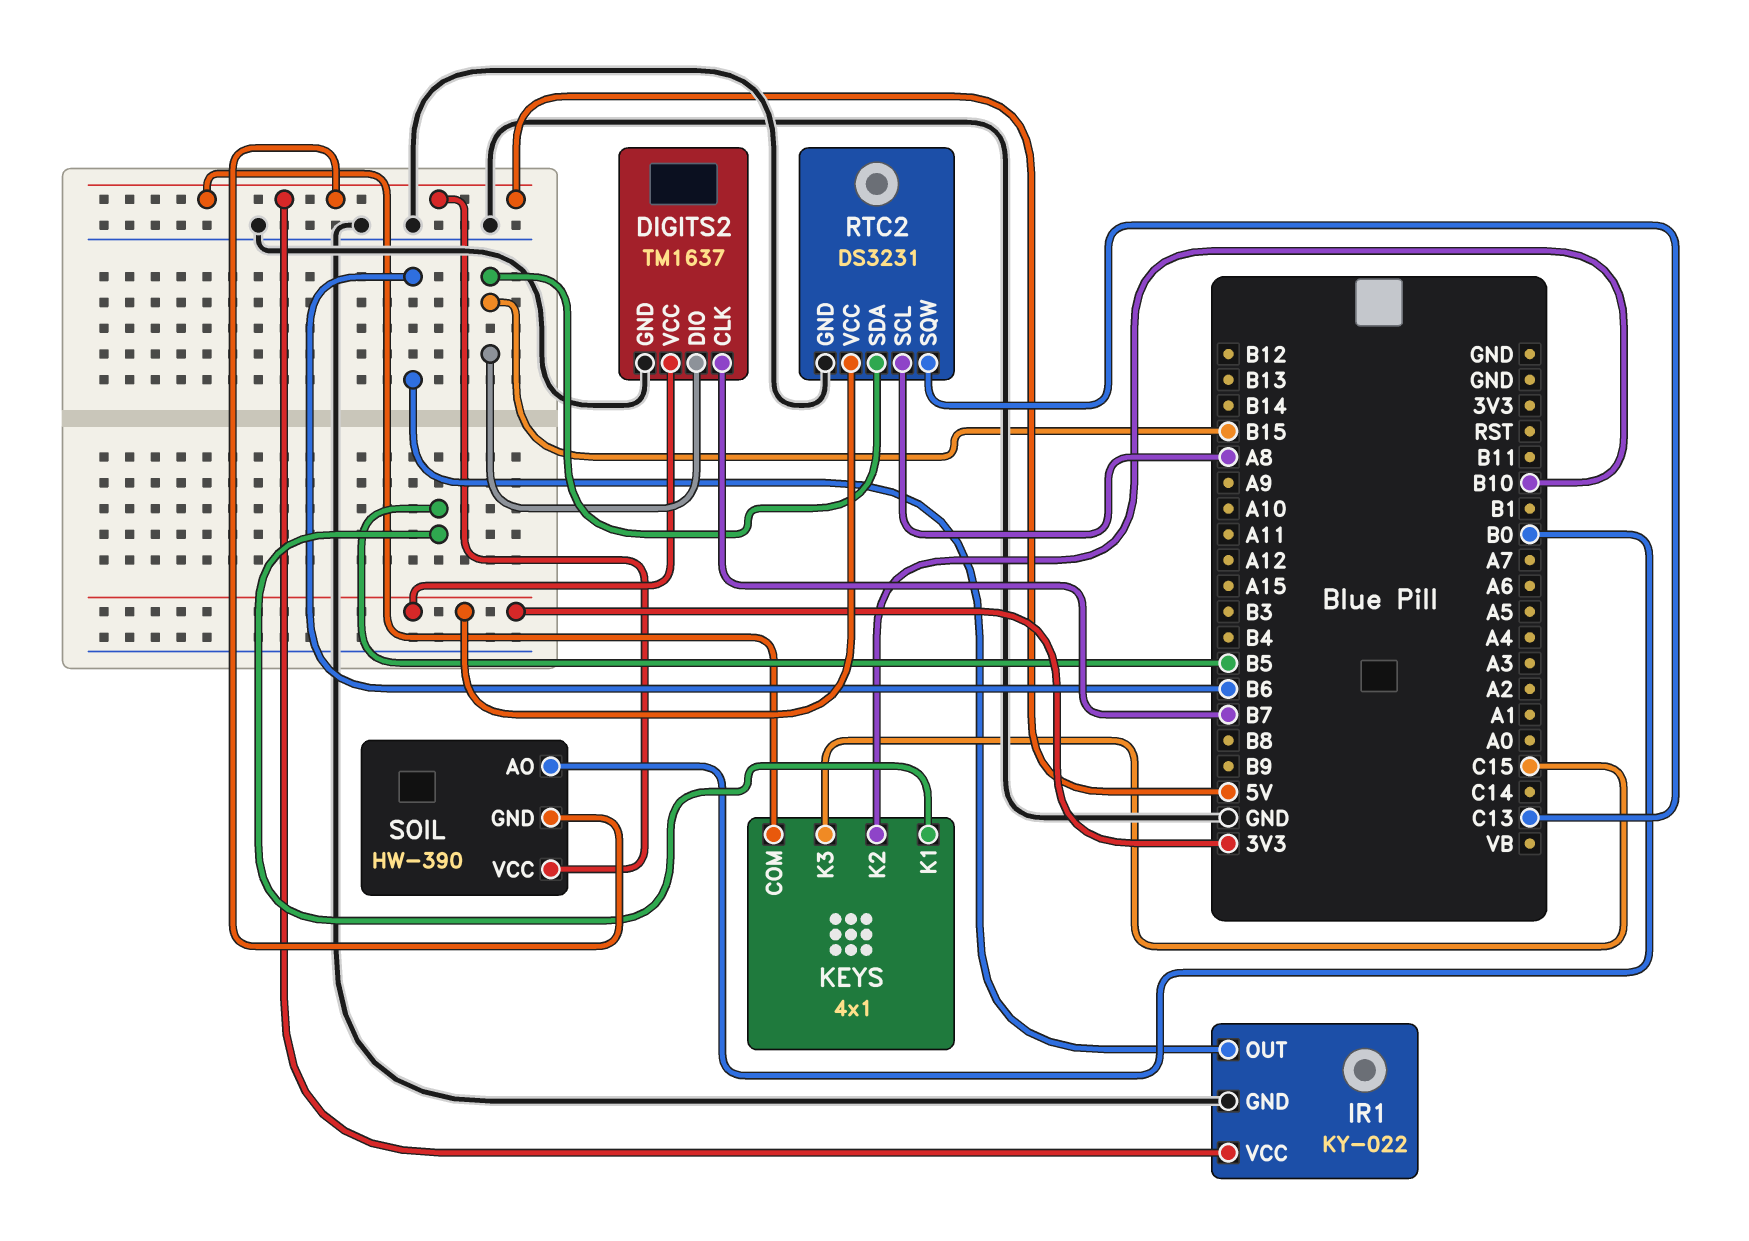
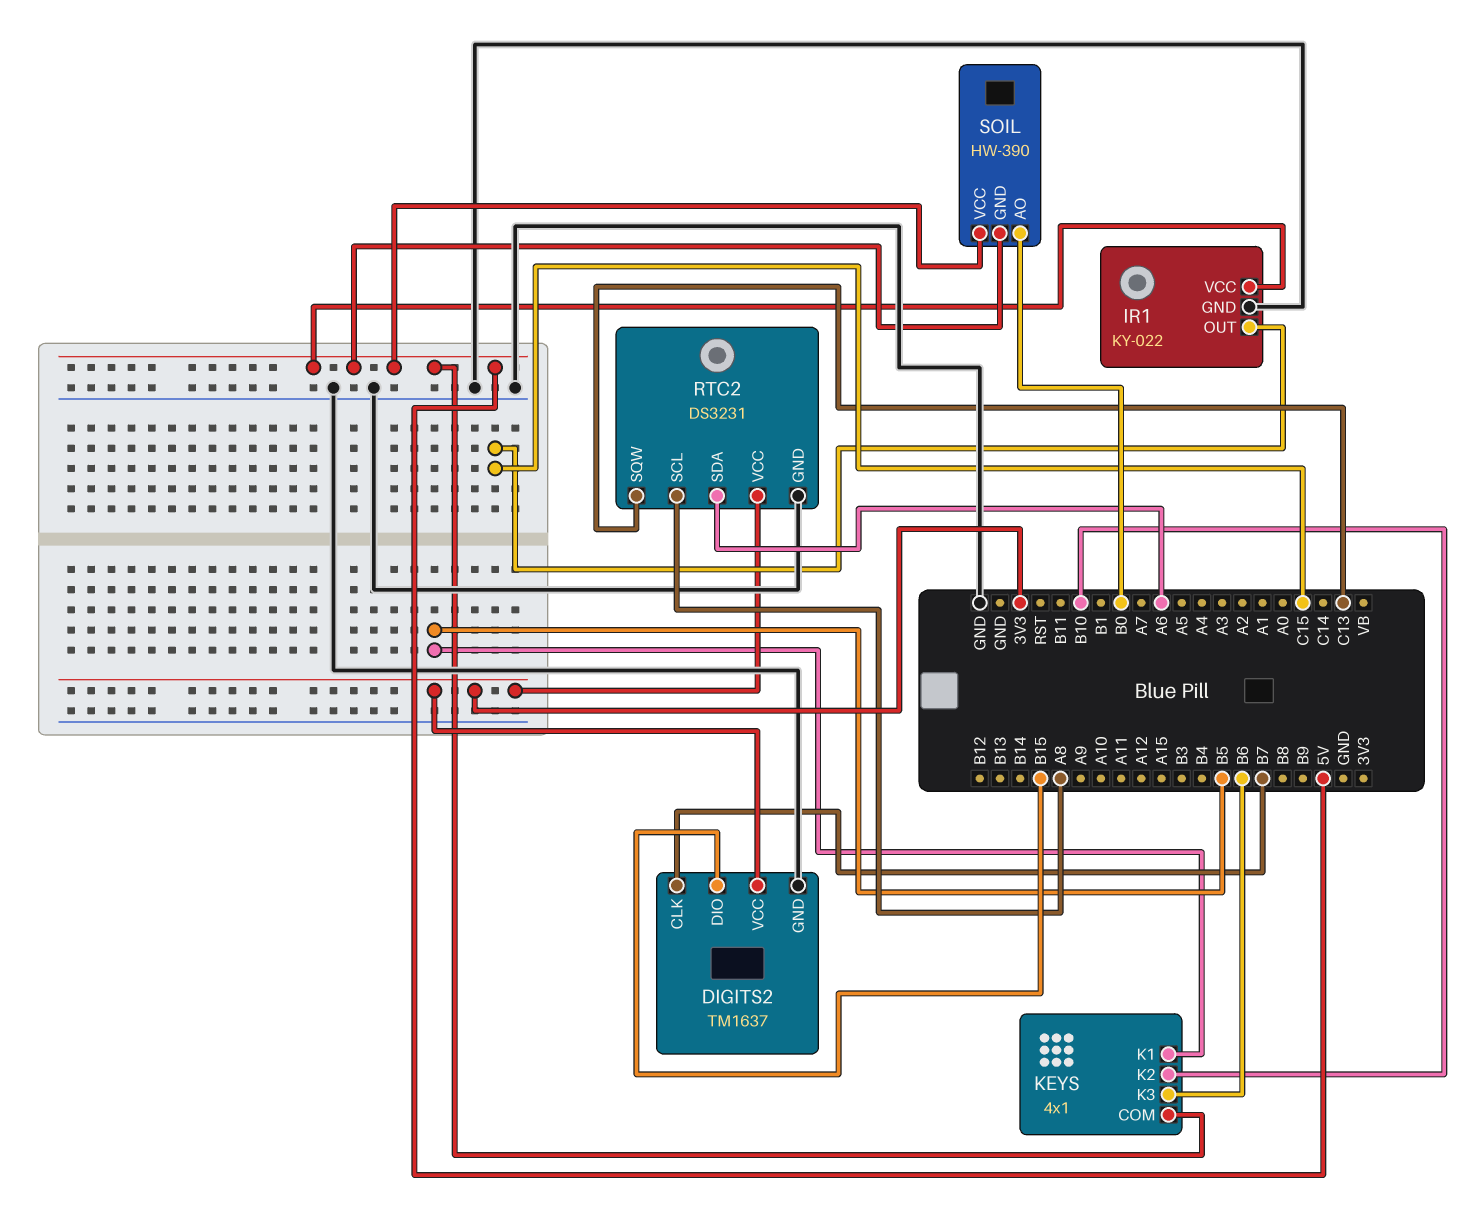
IR1 pin OUT: B6 -> C15
KEYS pin K3: C15 -> B6
RTC2 pin SDA: B15 -> A6

